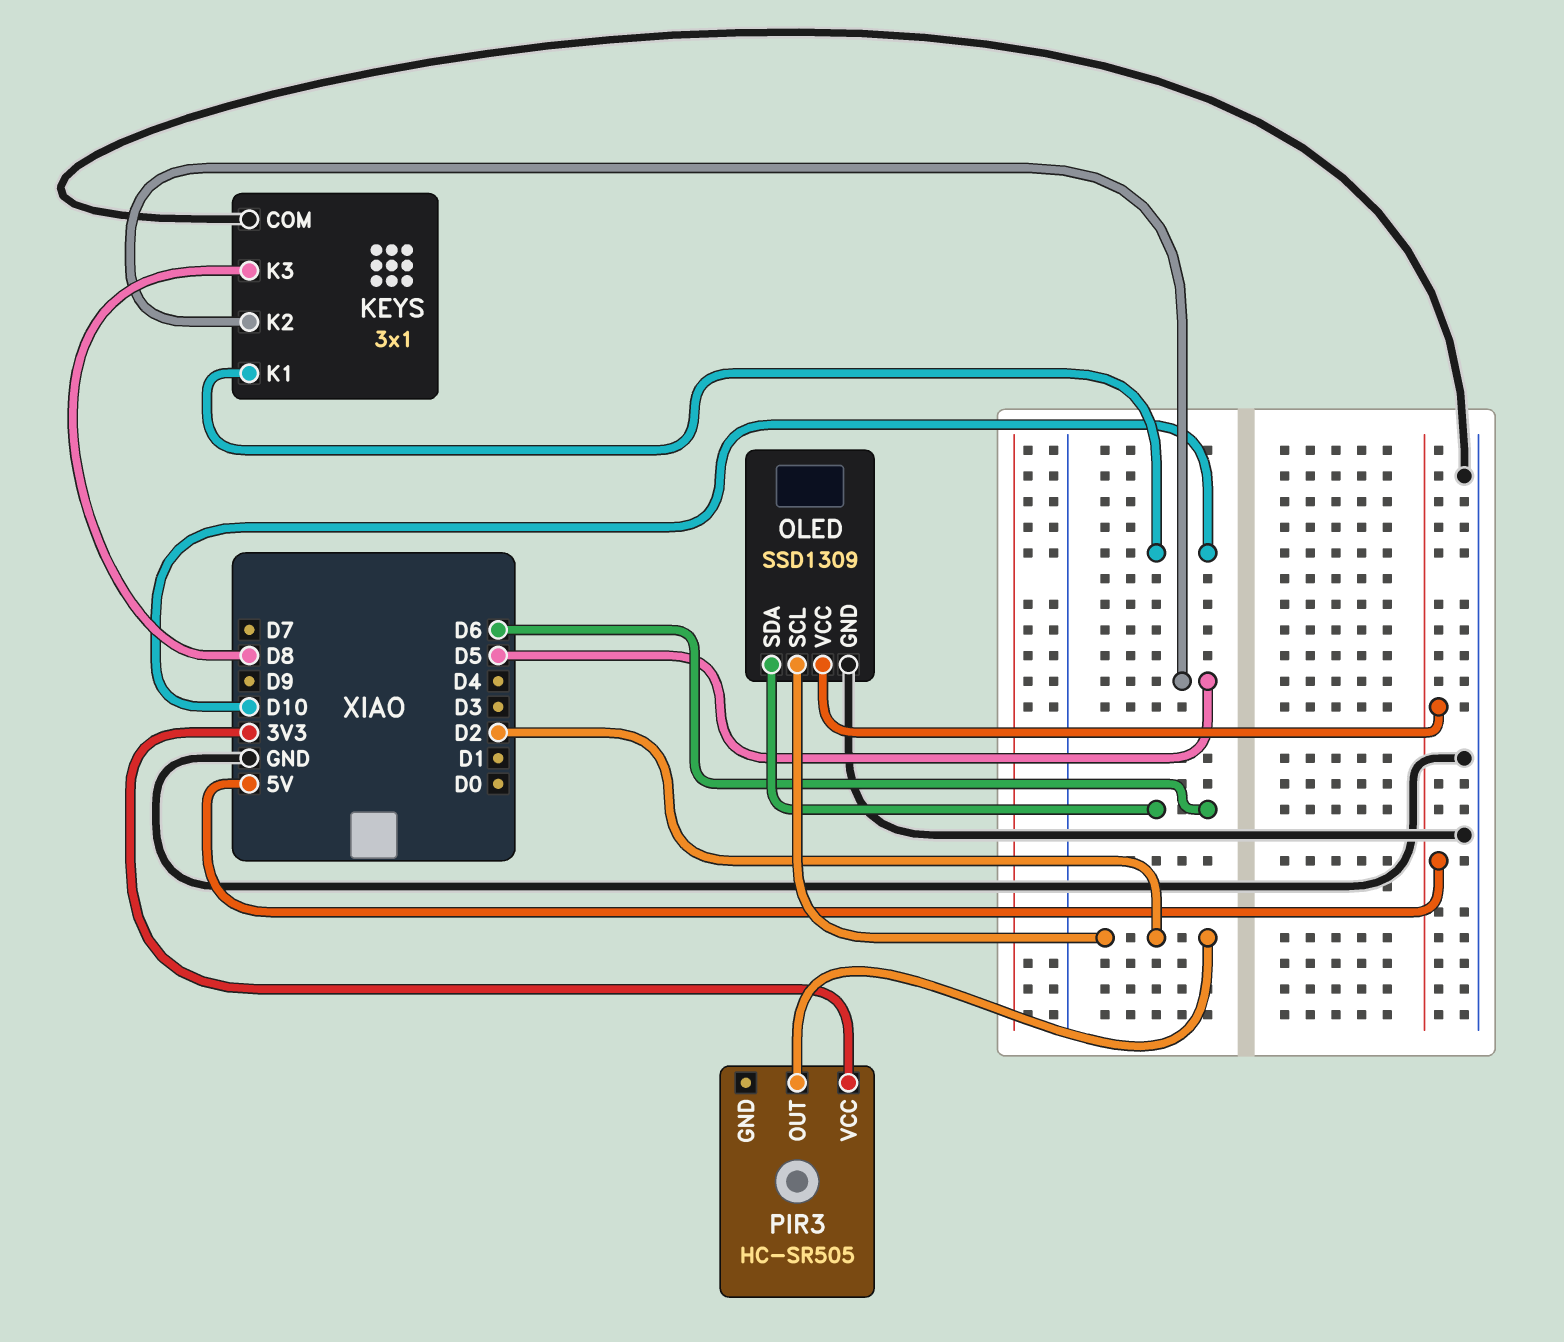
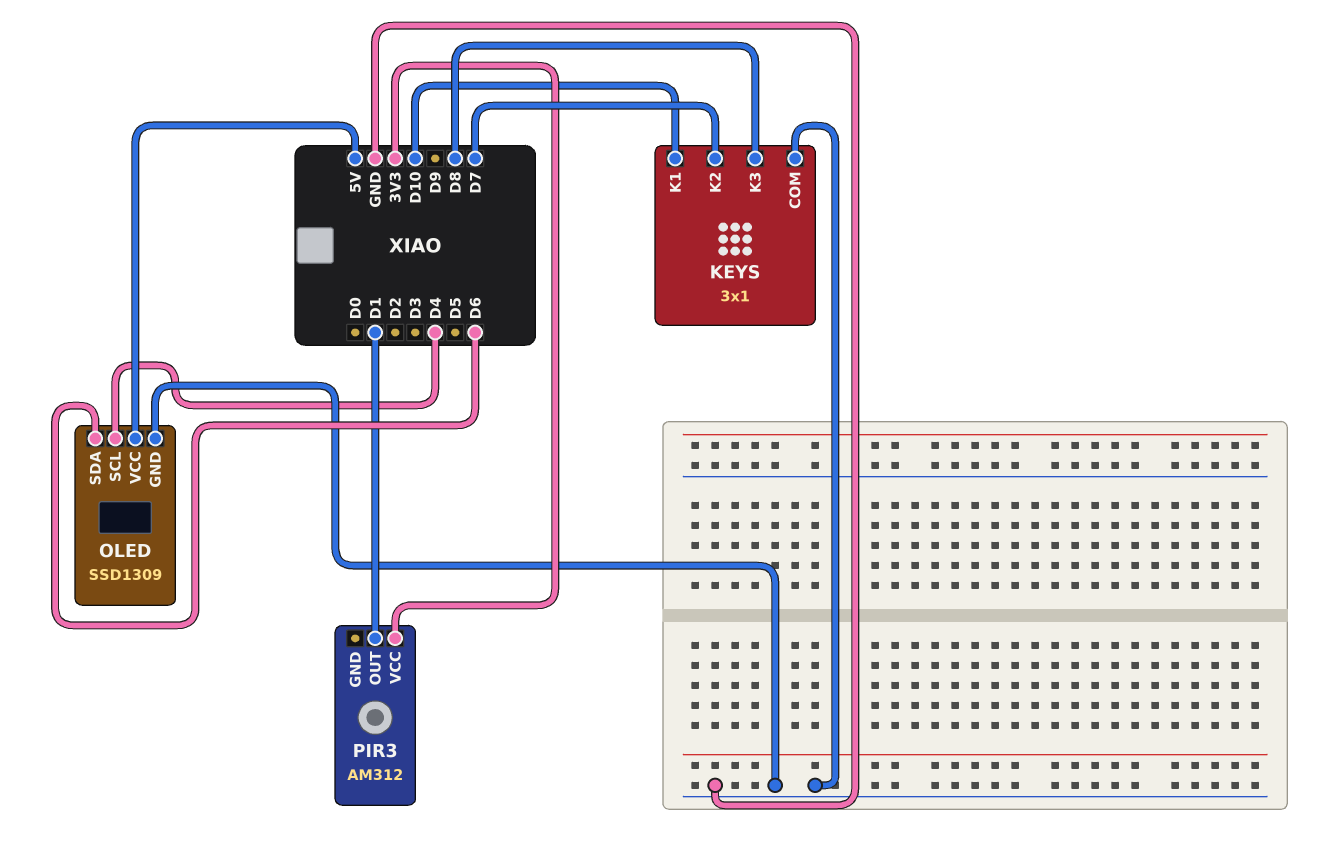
KEYS pin K2: D5 -> D7
OLED pin SCL: D2 -> D4
PIR3: HC-SR505 -> AM312
PIR3 pin OUT: D2 -> D1

